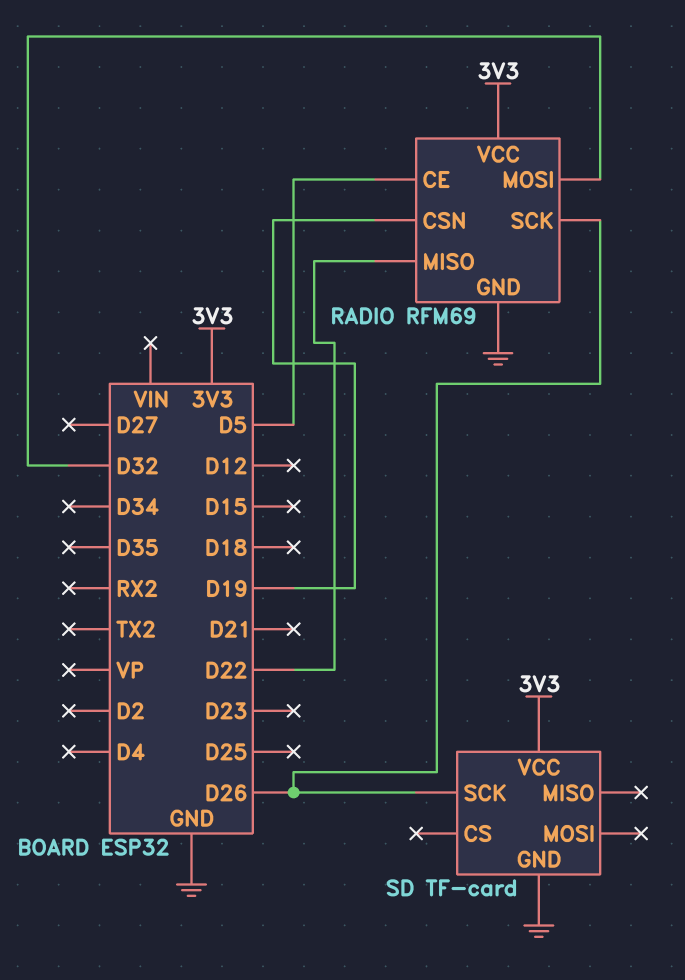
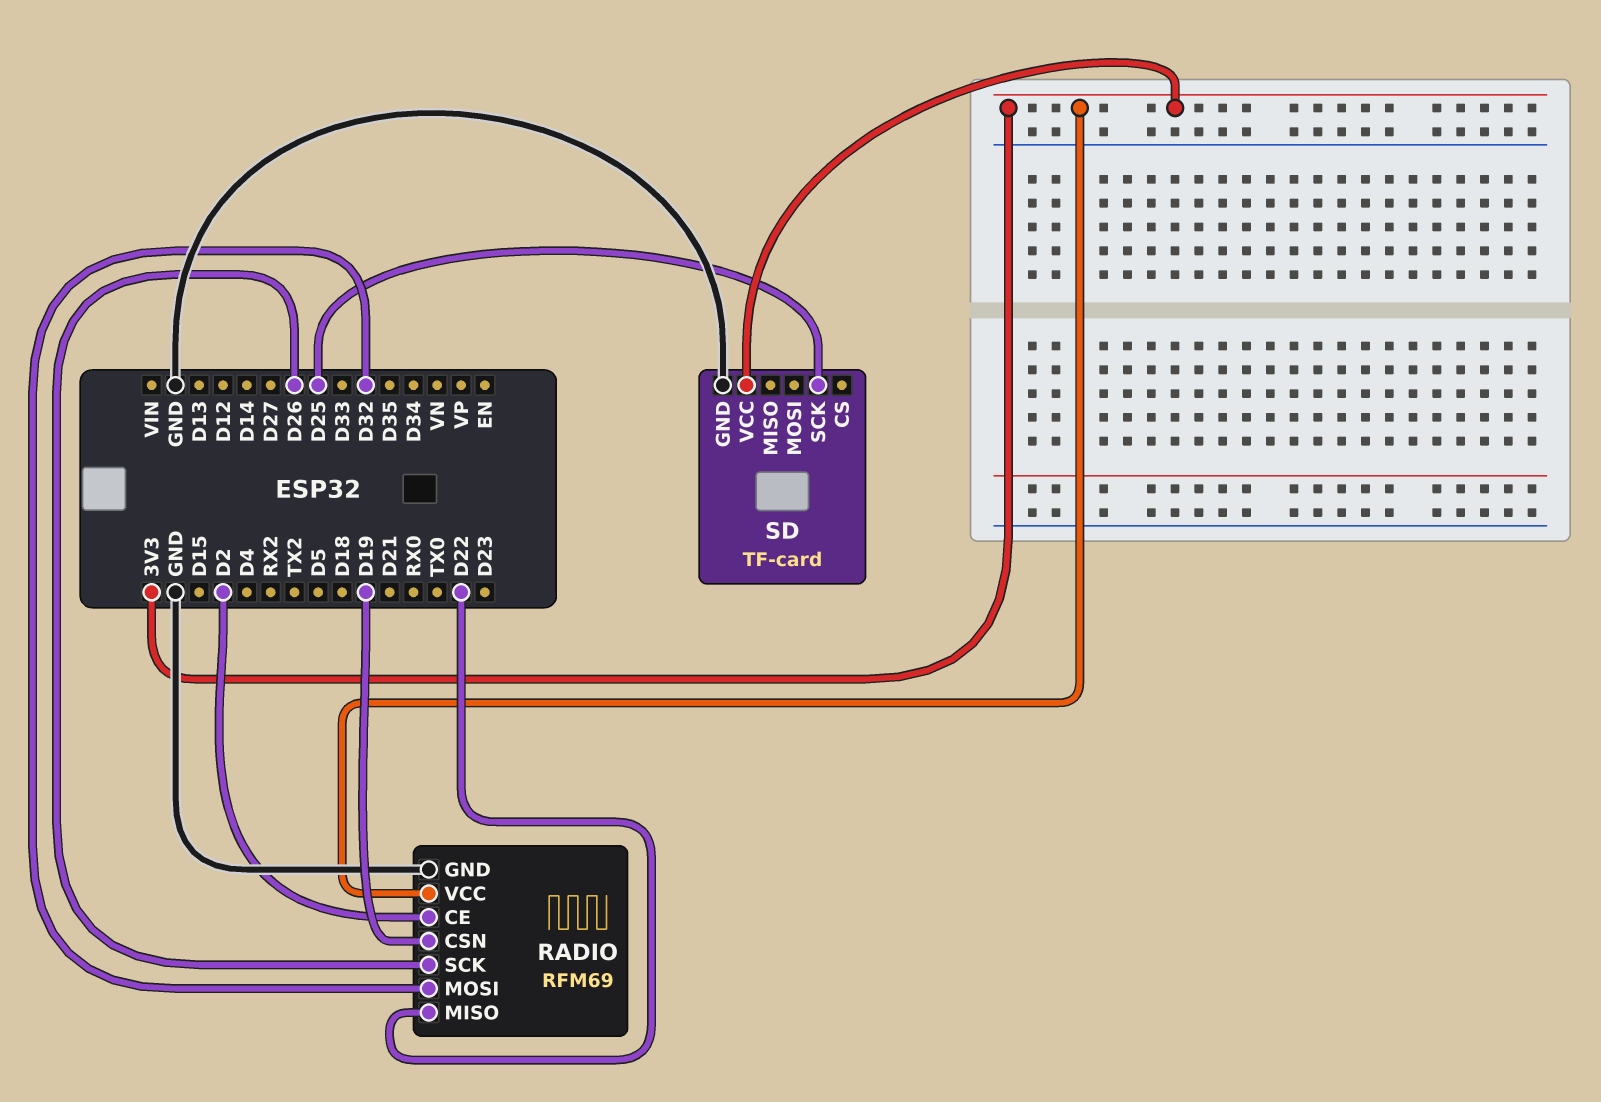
RADIO pin CE: D5 -> D2
SD pin SCK: D26 -> D25

